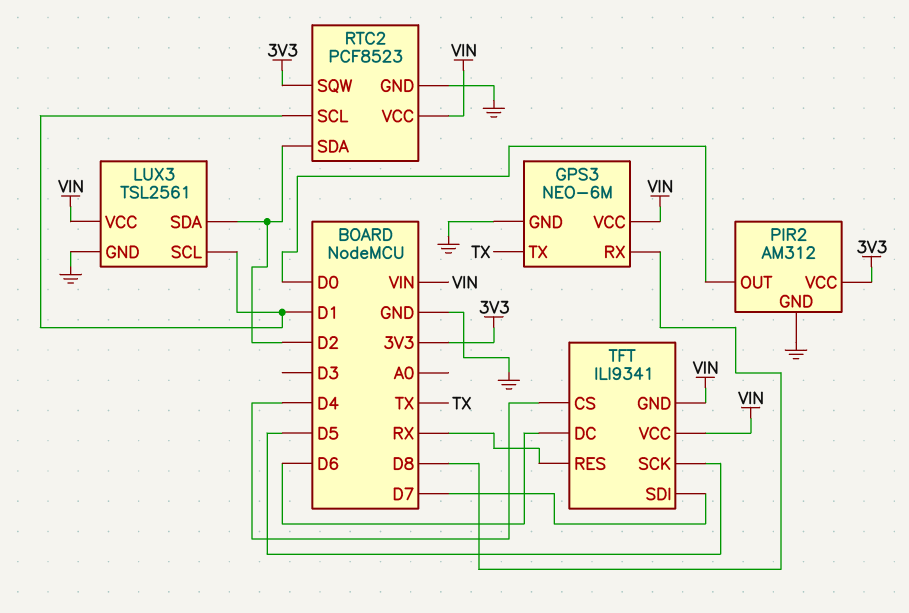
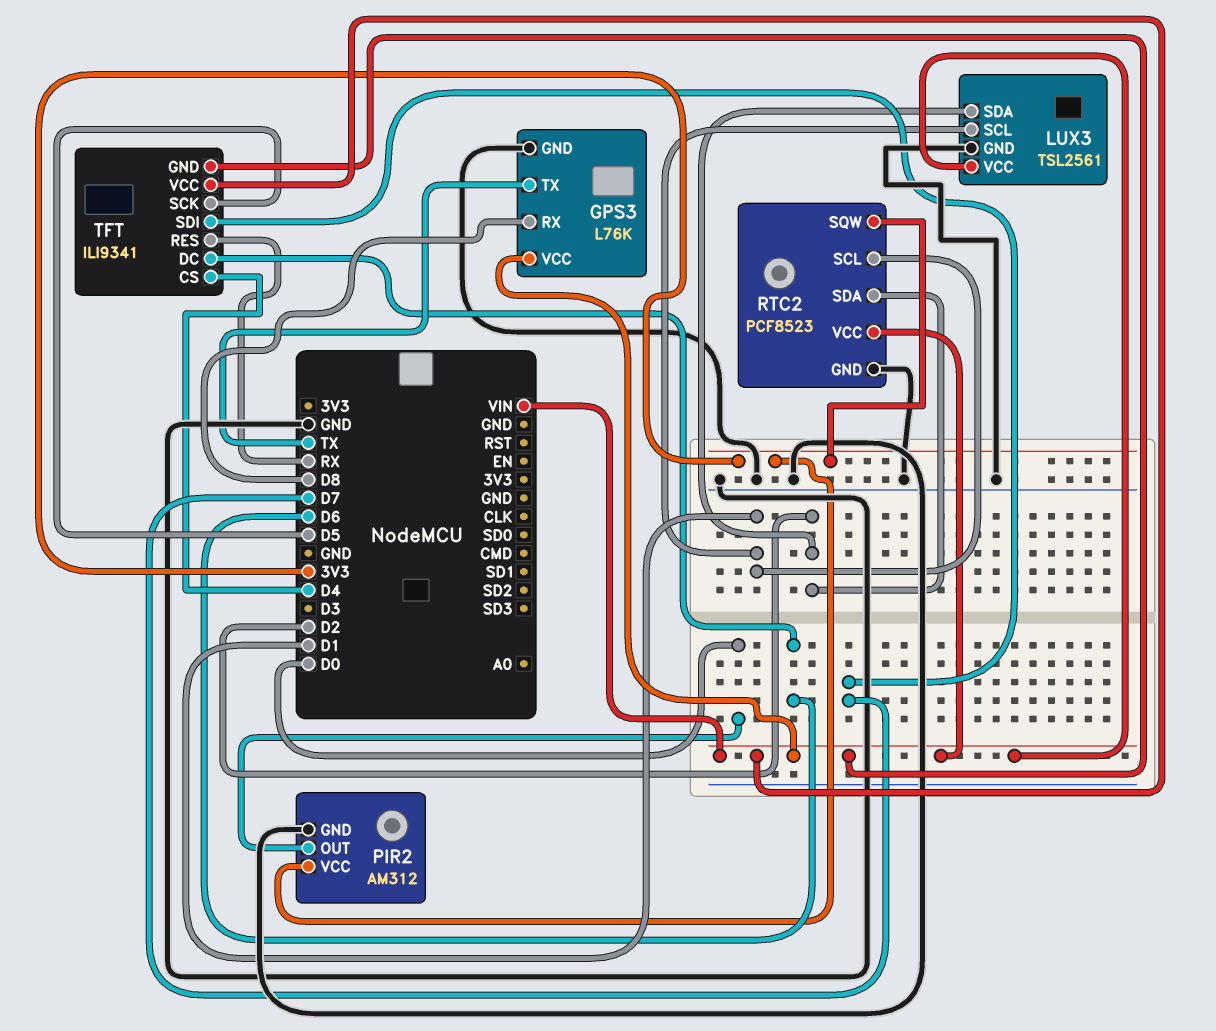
GPS3: NEO-6M -> L76K

